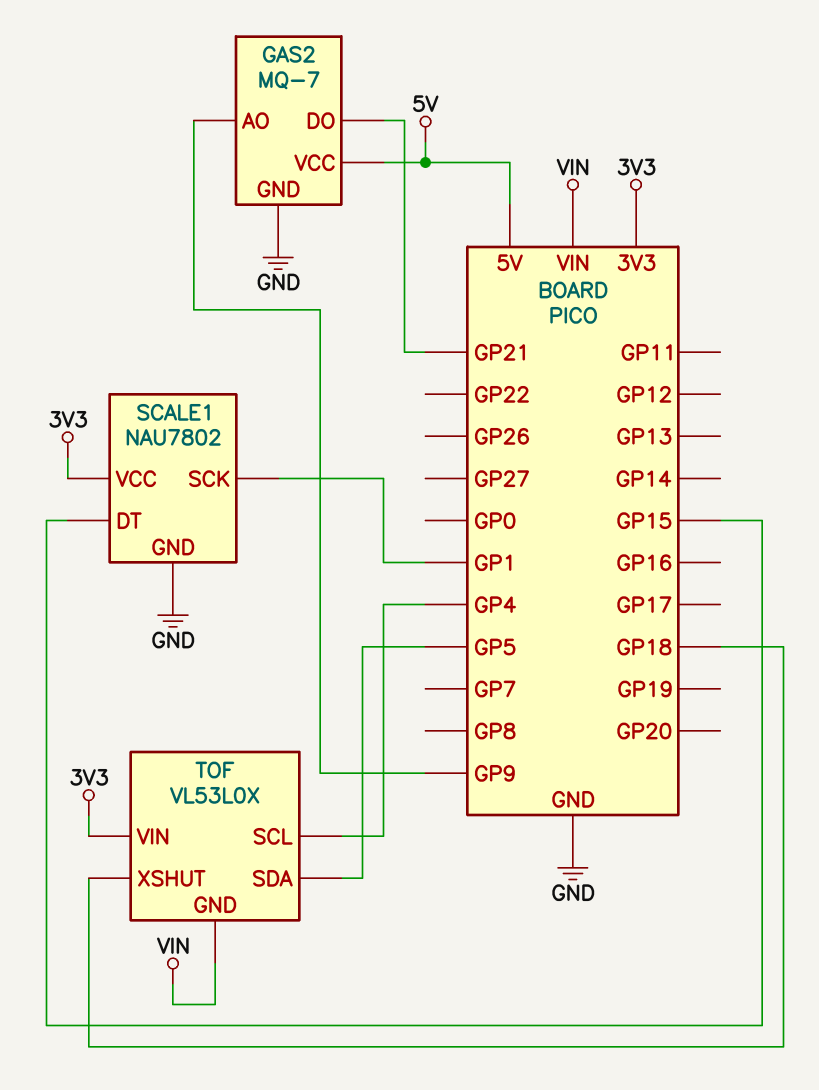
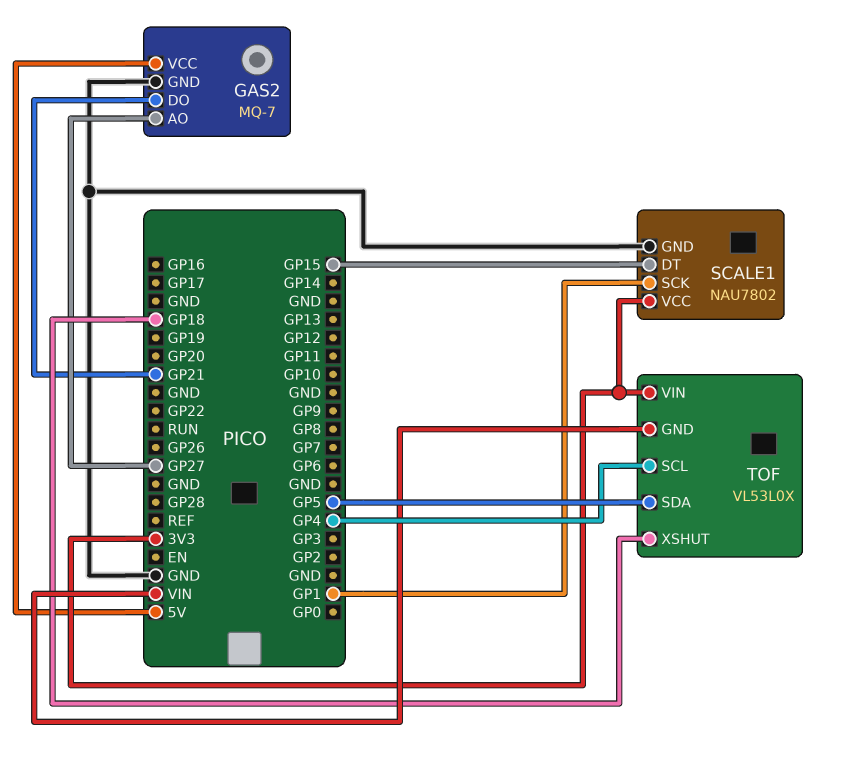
GAS2 pin AO: GP9 -> GP27

